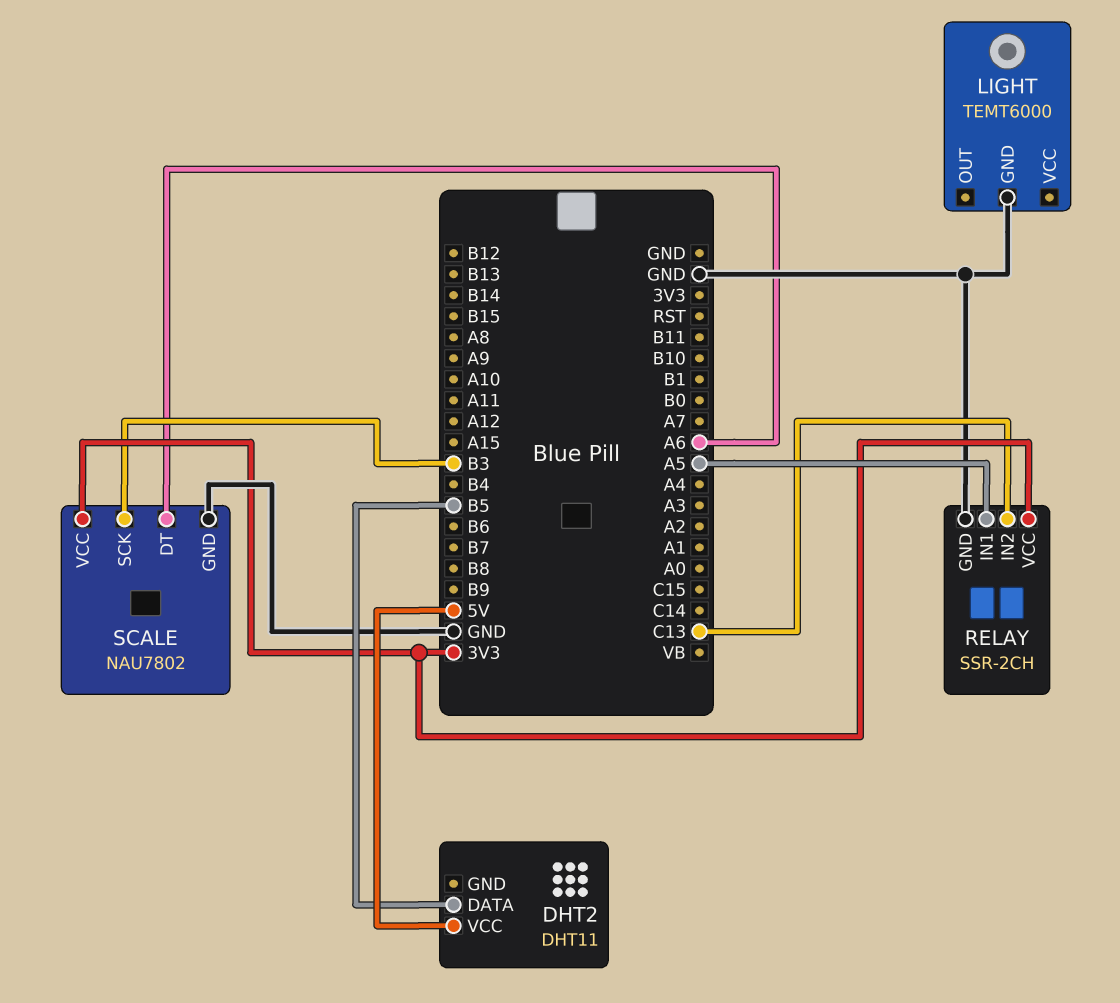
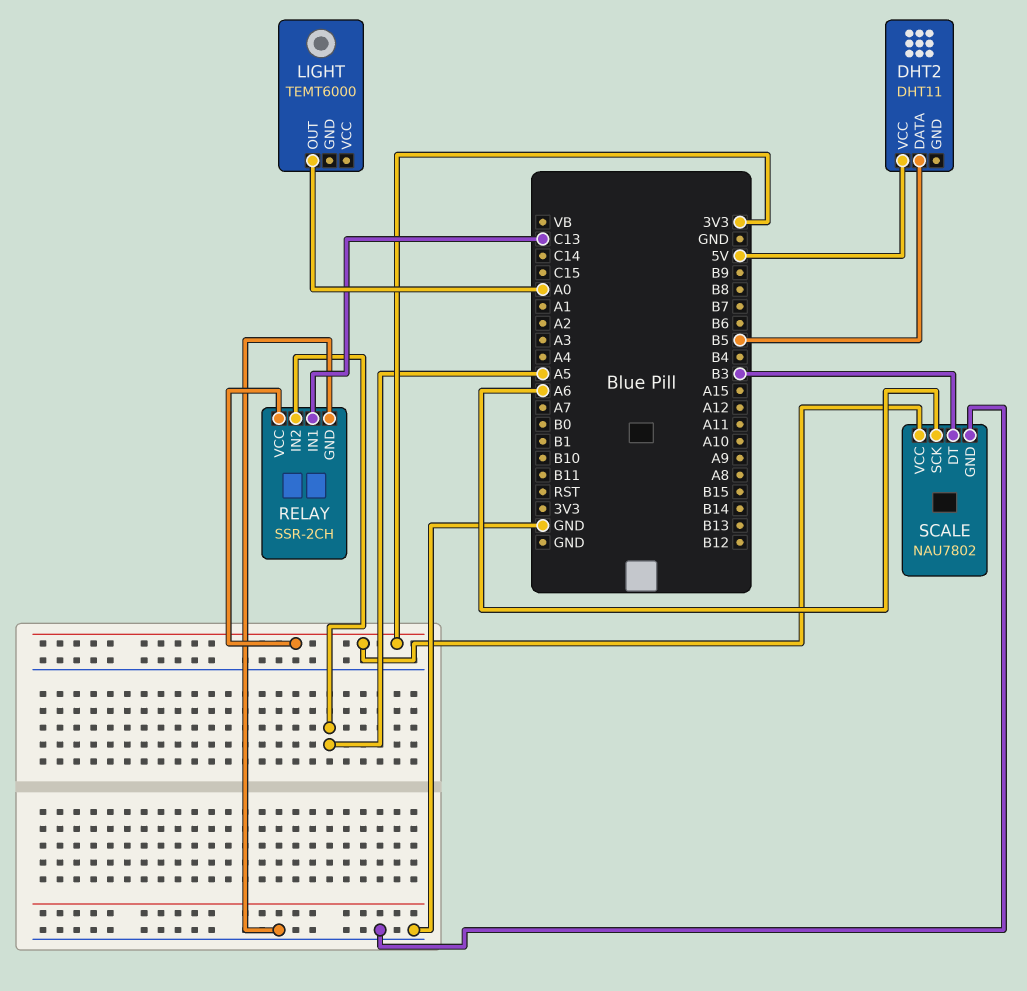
LIGHT pin GND: GND -> none
LIGHT pin OUT: none -> A0
RELAY pin IN1: A5 -> C13
RELAY pin IN2: C13 -> A5
SCALE pin DT: A6 -> B3
SCALE pin SCK: B3 -> A6

